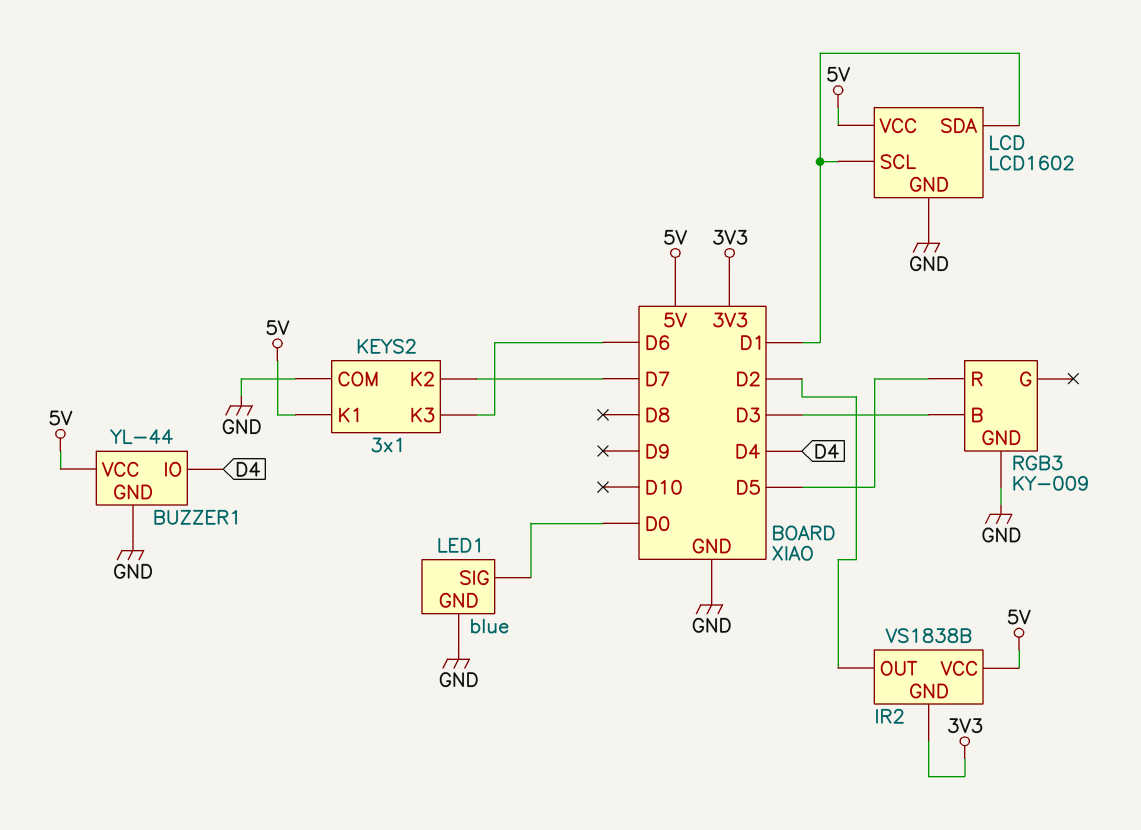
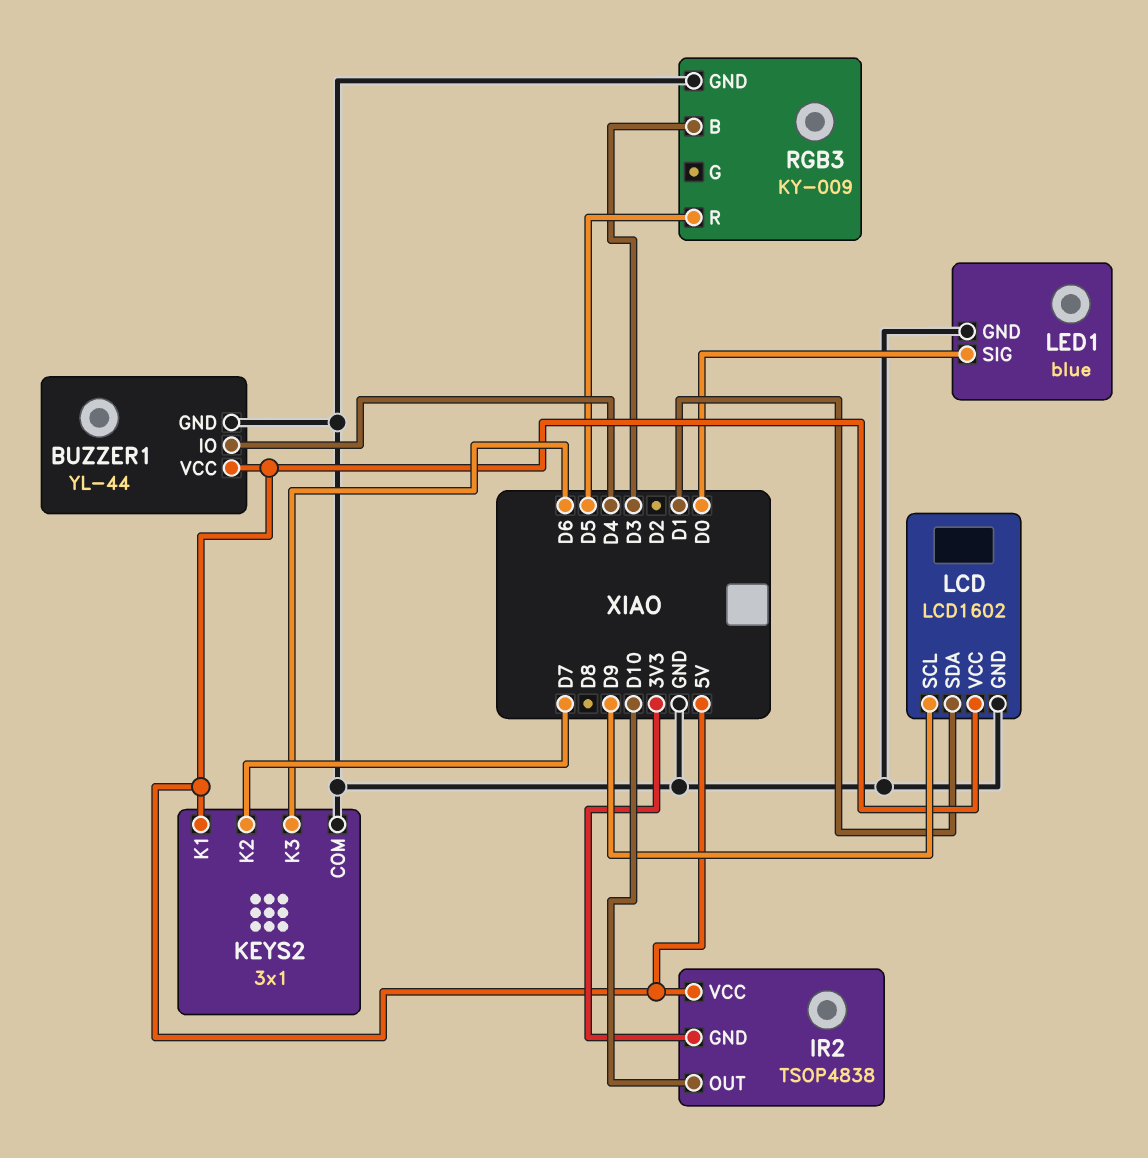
IR2: VS1838B -> TSOP4838
IR2 pin OUT: D2 -> D10
LCD pin SCL: D1 -> D9

